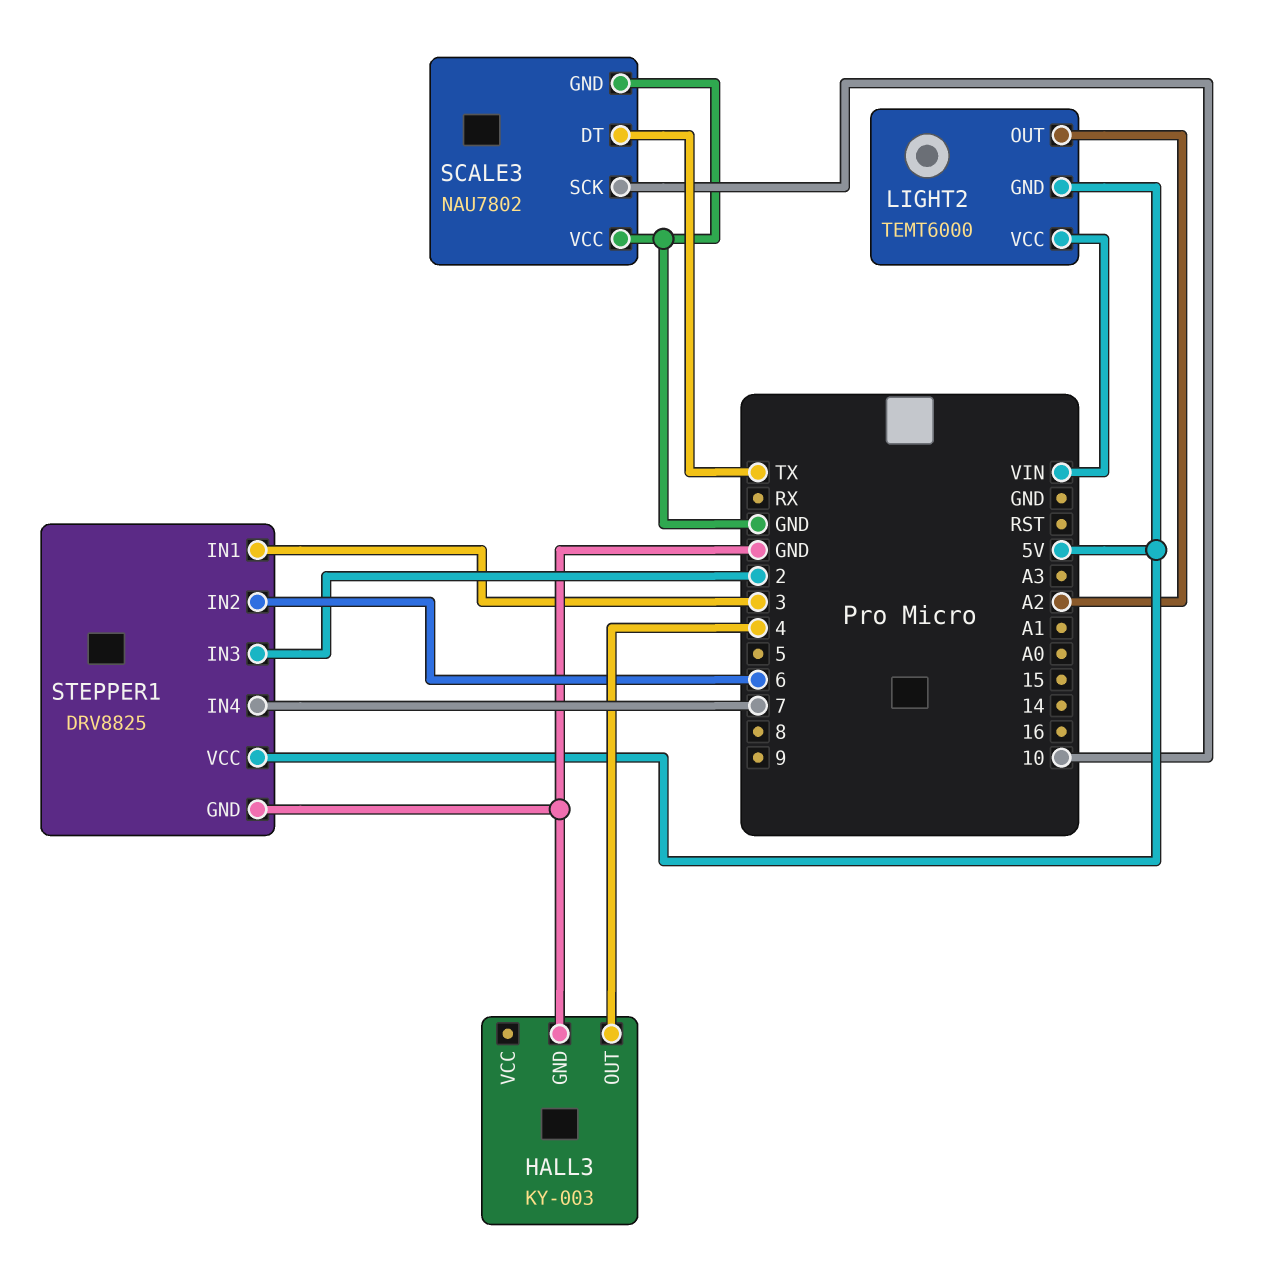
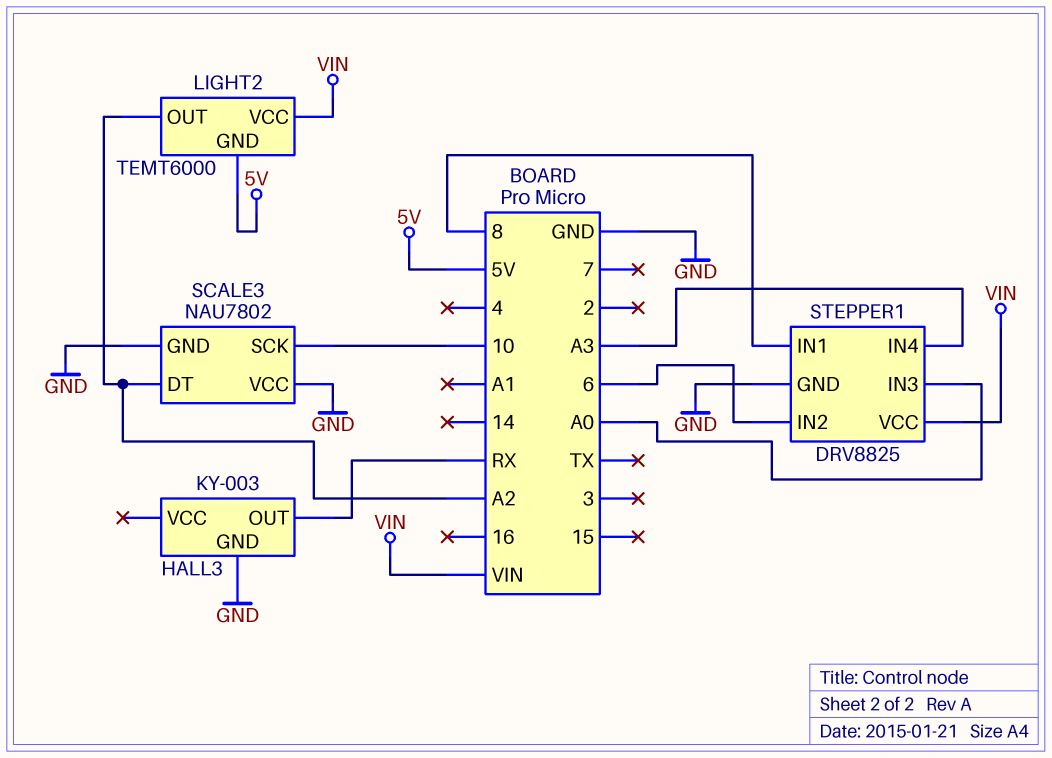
HALL3 pin OUT: 4 -> RX
SCALE3 pin DT: TX -> A2
STEPPER1 pin IN1: 3 -> 8
STEPPER1 pin IN3: 2 -> A0
STEPPER1 pin IN4: 7 -> A3
STEPPER1 pin VCC: 5V -> VIN

